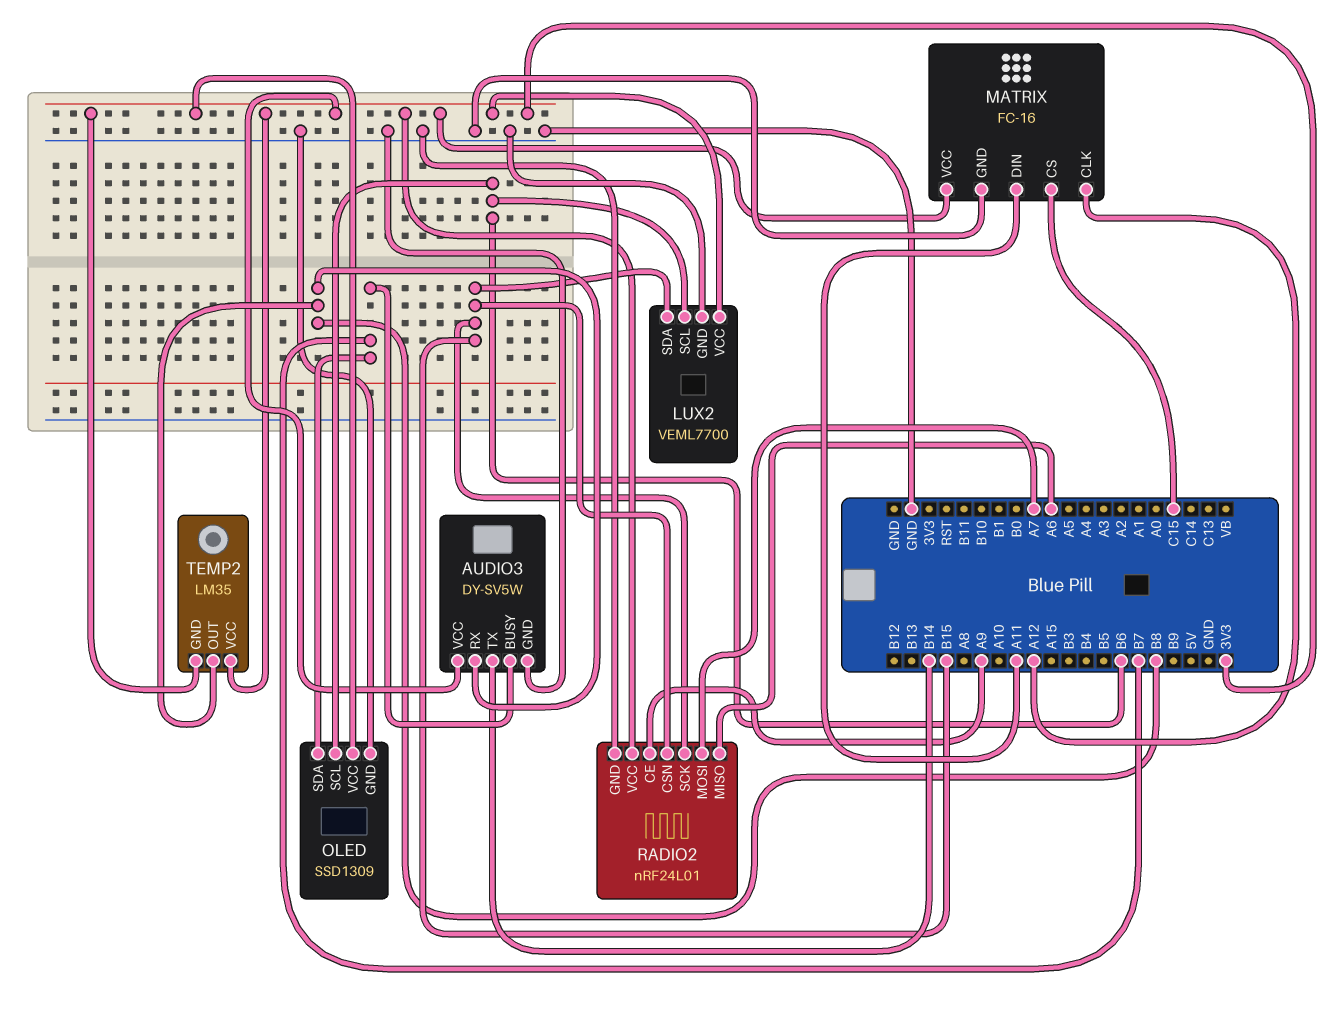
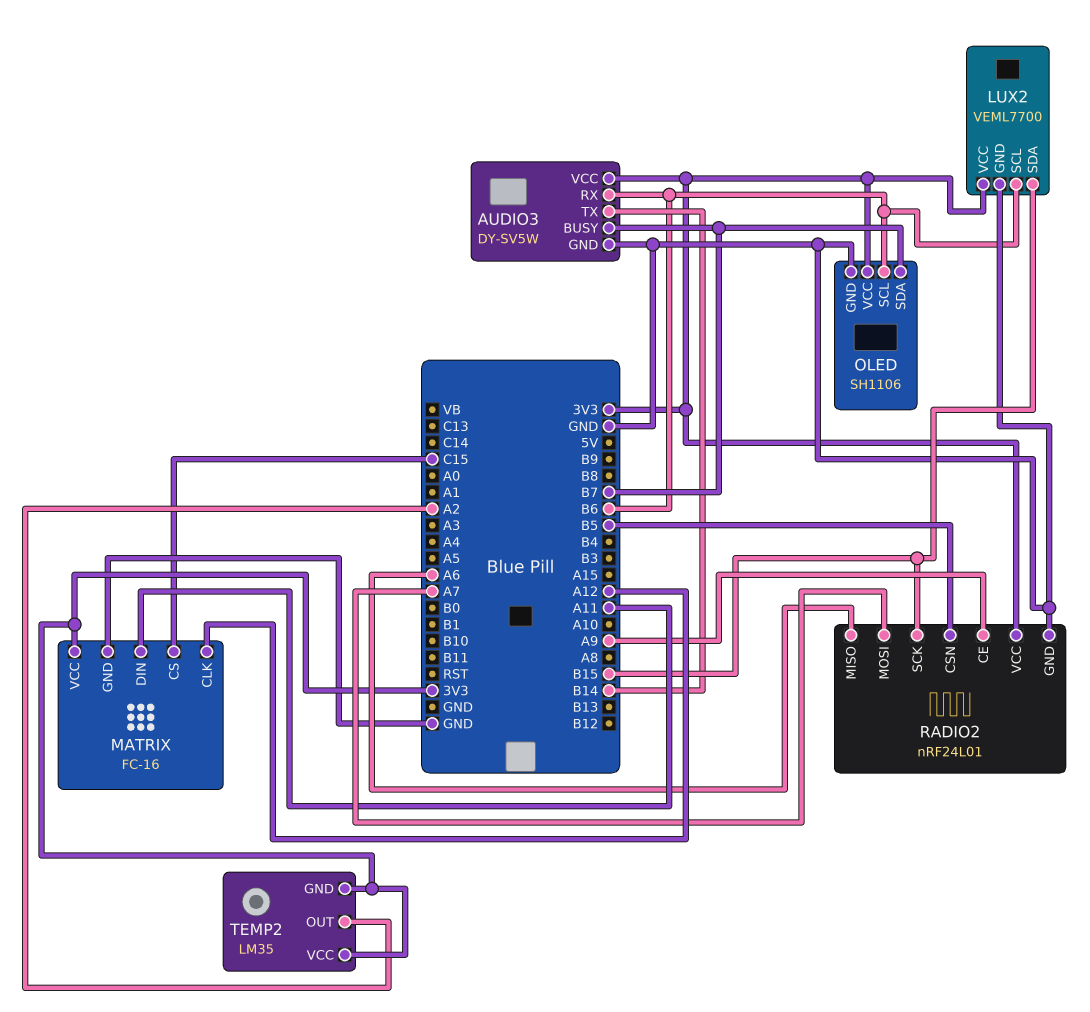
AUDIO3 pin RX: B8 -> B6
OLED: SSD1309 -> SH1106
RADIO2 pin CSN: B15 -> B5
TEMP2 pin OUT: B8 -> A2

